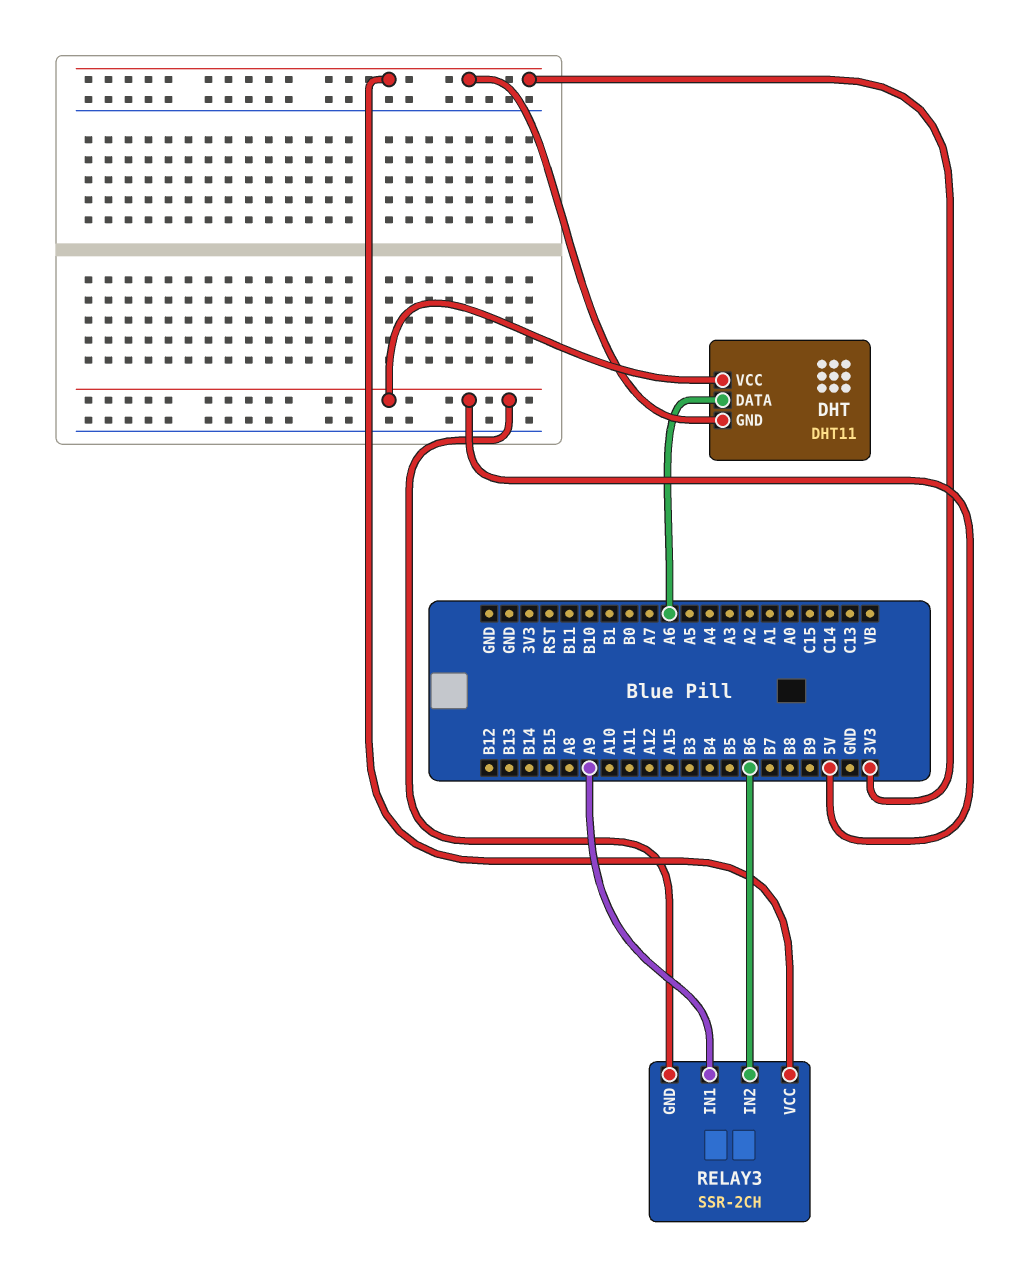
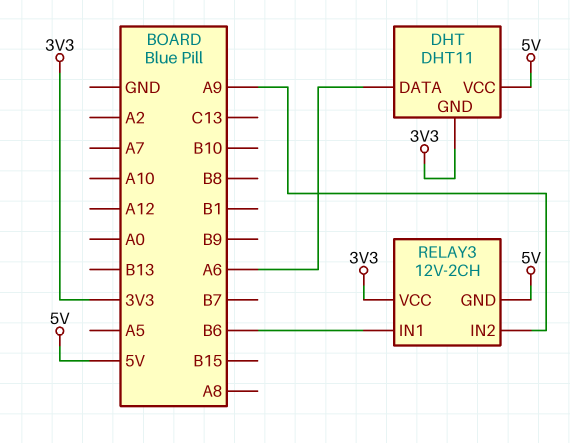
RELAY3: SSR-2CH -> 12V-2CH
RELAY3 pin IN1: A9 -> B6
RELAY3 pin IN2: B6 -> A9

